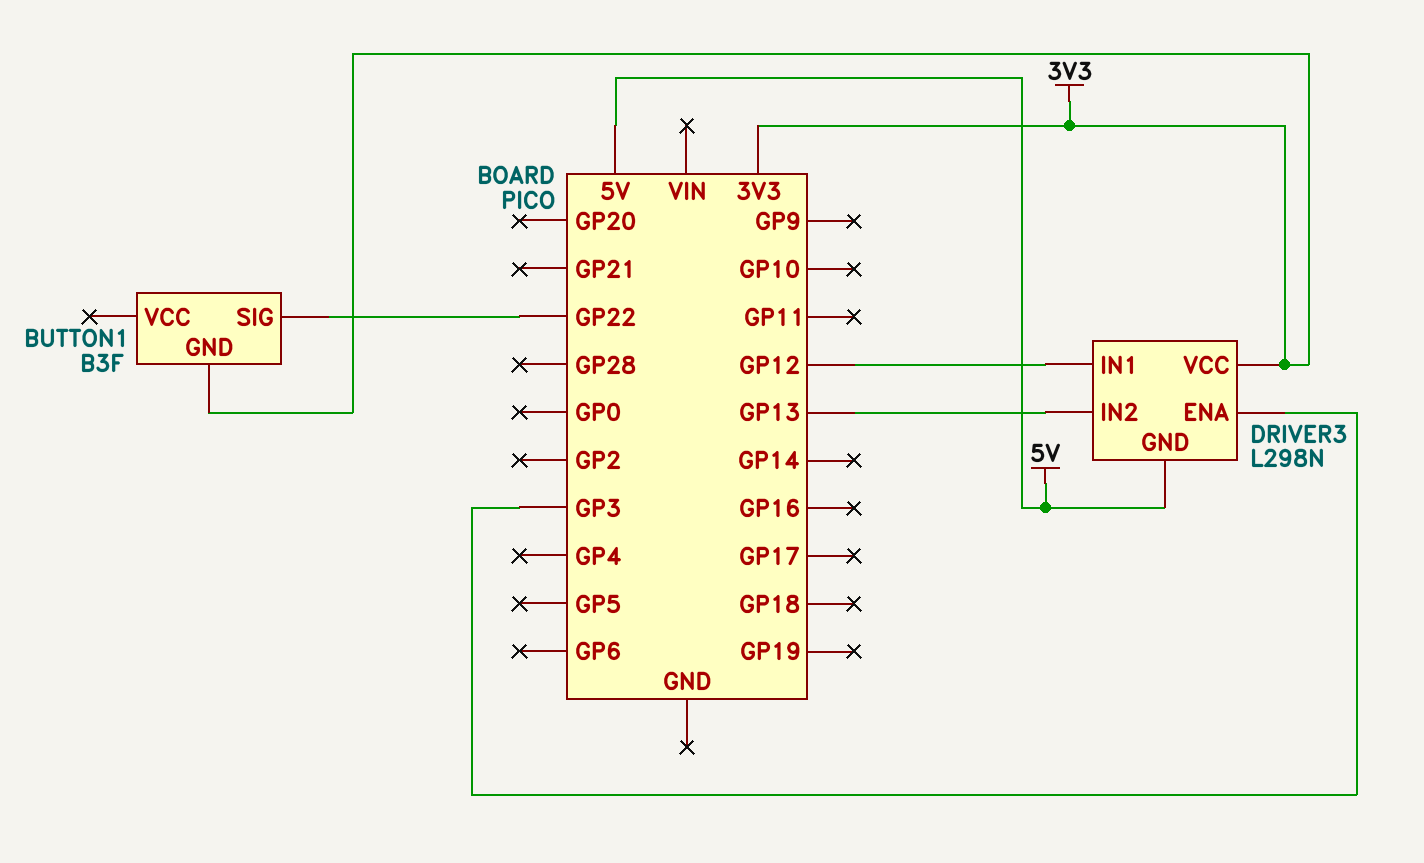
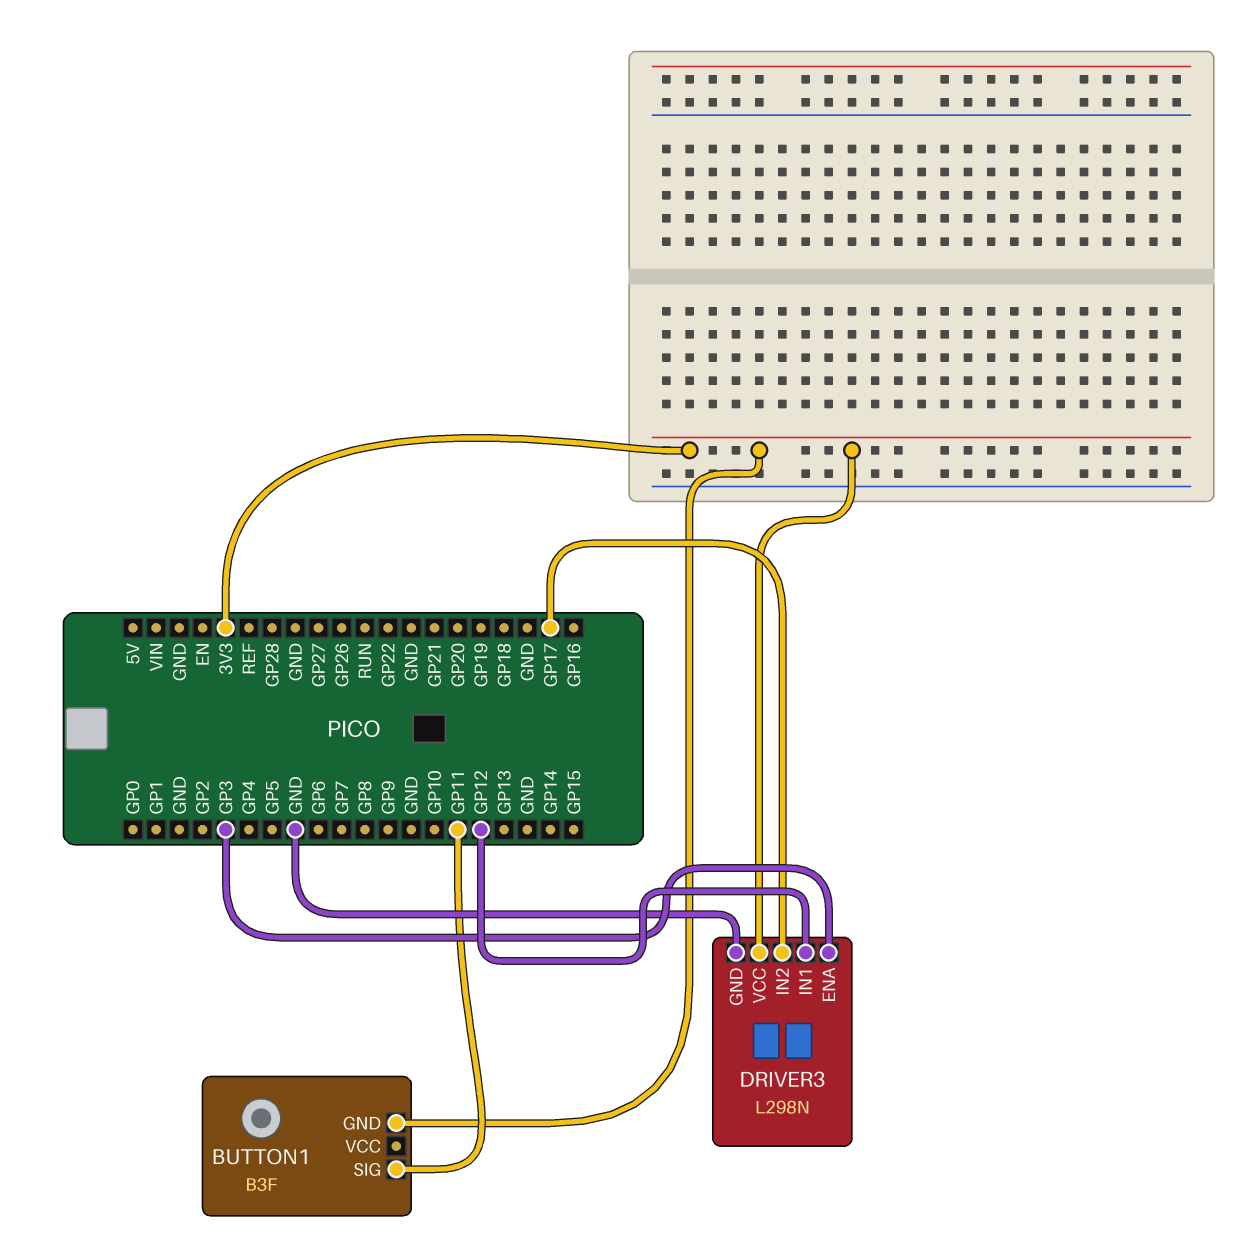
BUTTON1 pin SIG: GP22 -> GP11
DRIVER3 pin GND: 5V -> GND
DRIVER3 pin IN2: GP13 -> GP17

